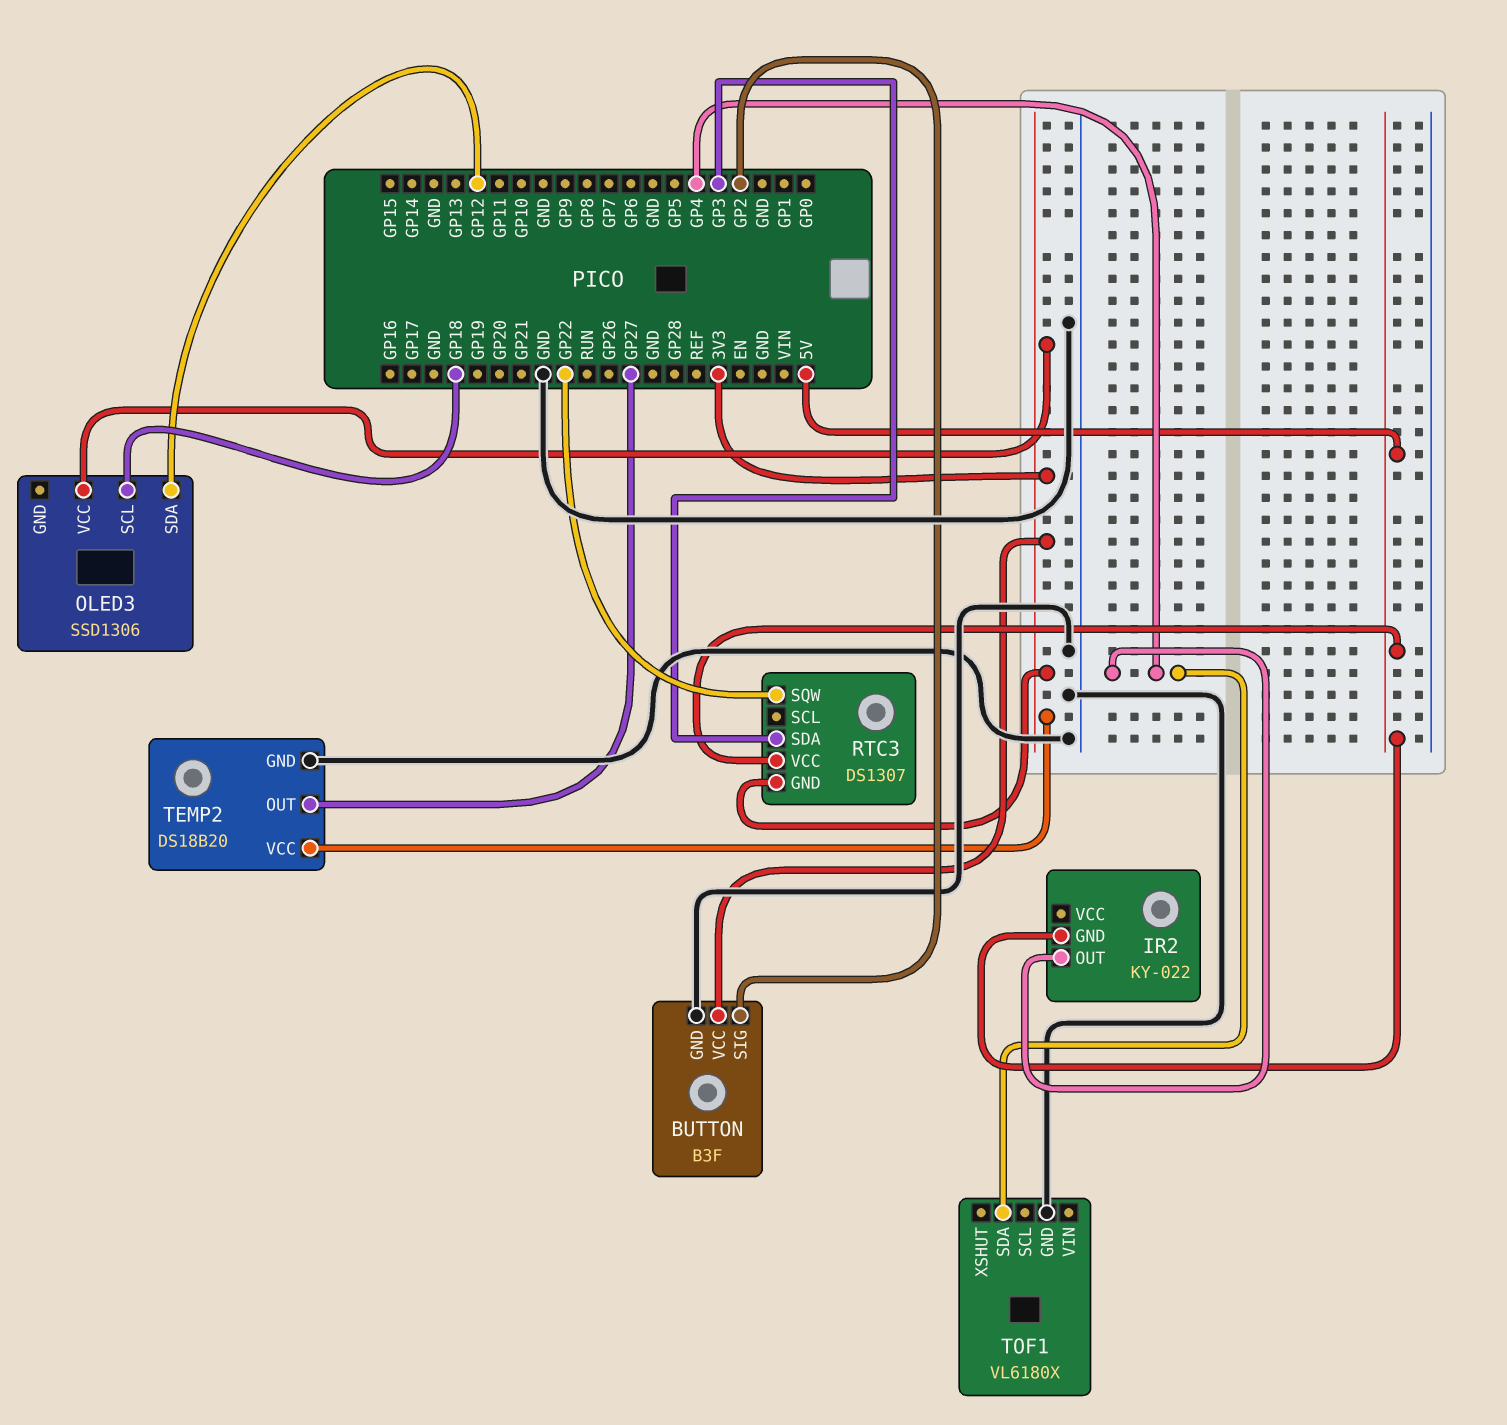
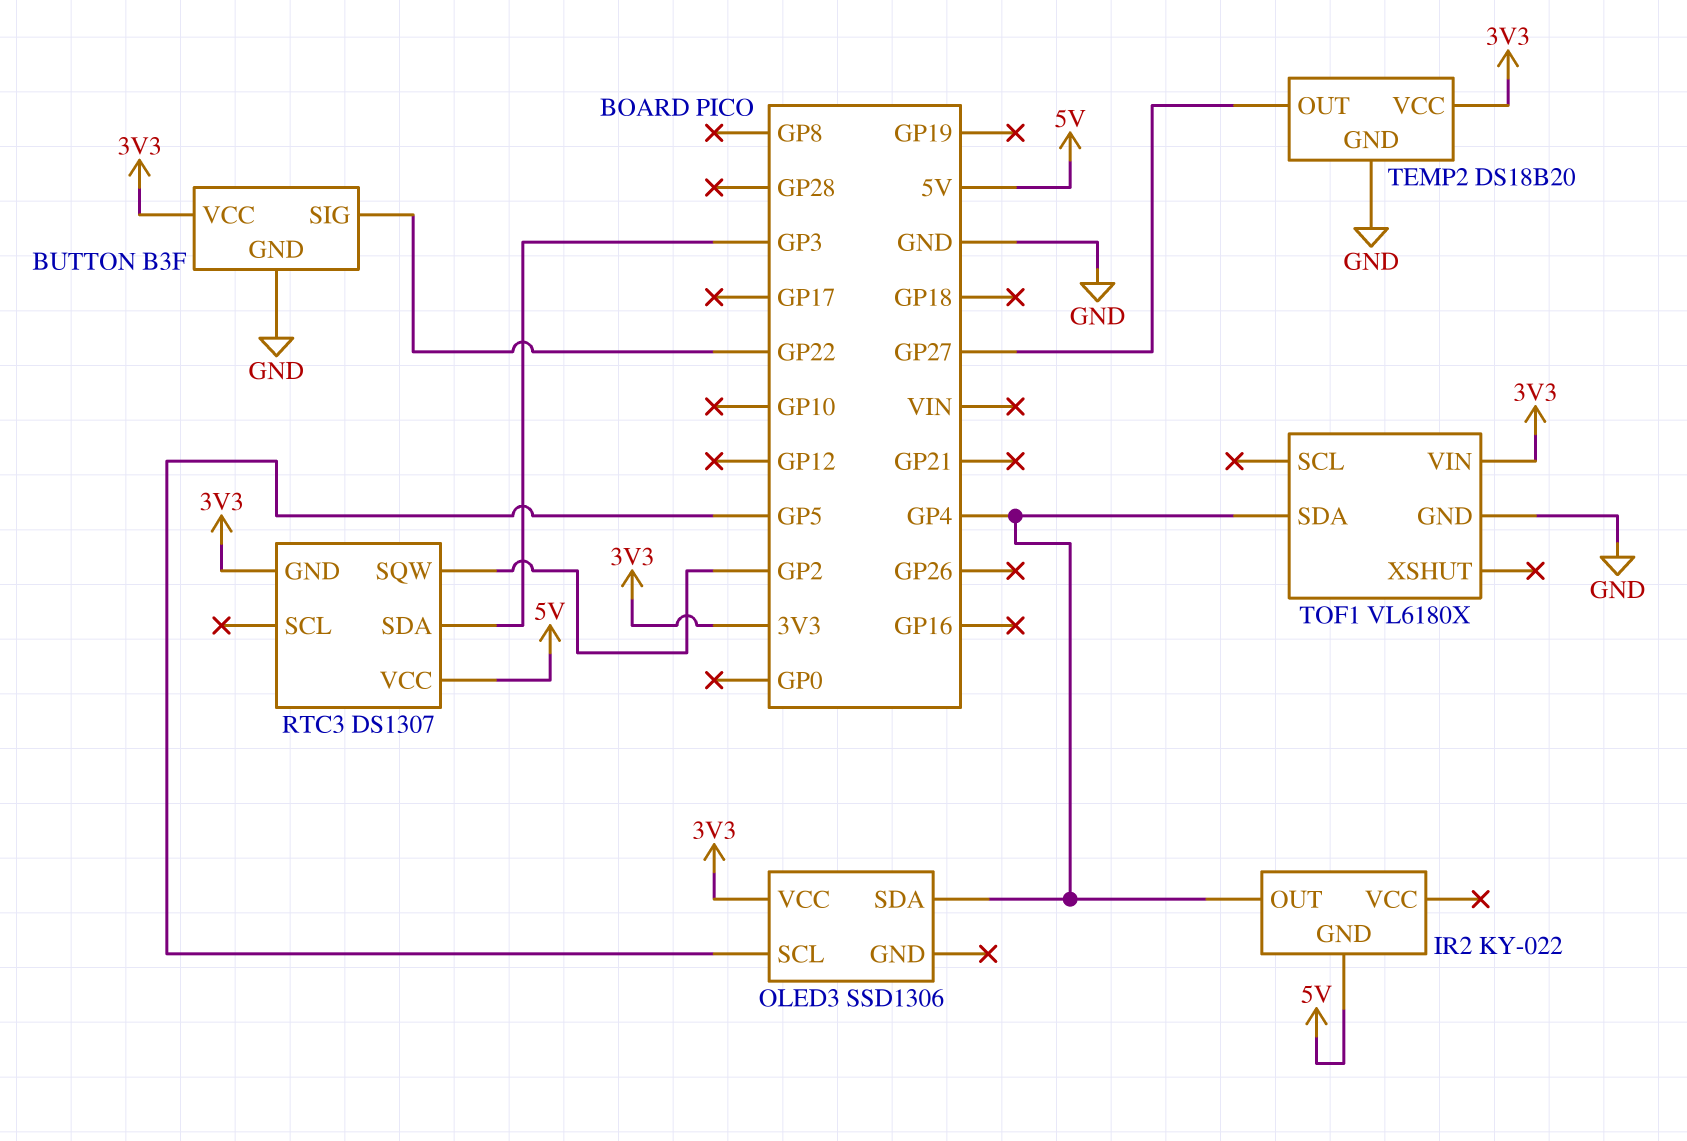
BUTTON pin SIG: GP2 -> GP22
OLED3 pin SCL: GP18 -> GP5
OLED3 pin SDA: GP12 -> GP4
RTC3 pin SQW: GP22 -> GP2
TOF1 pin VIN: none -> 3V3

